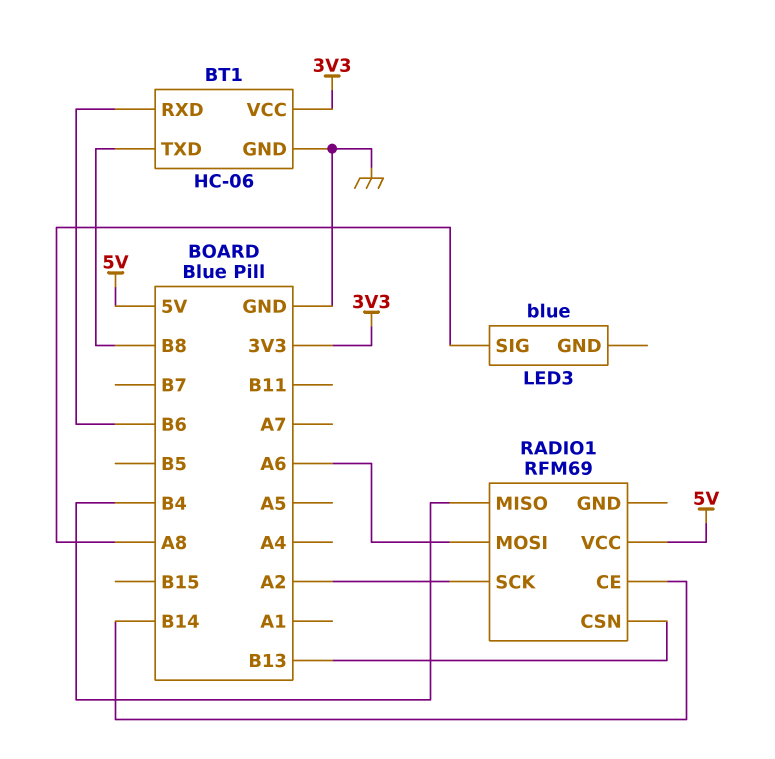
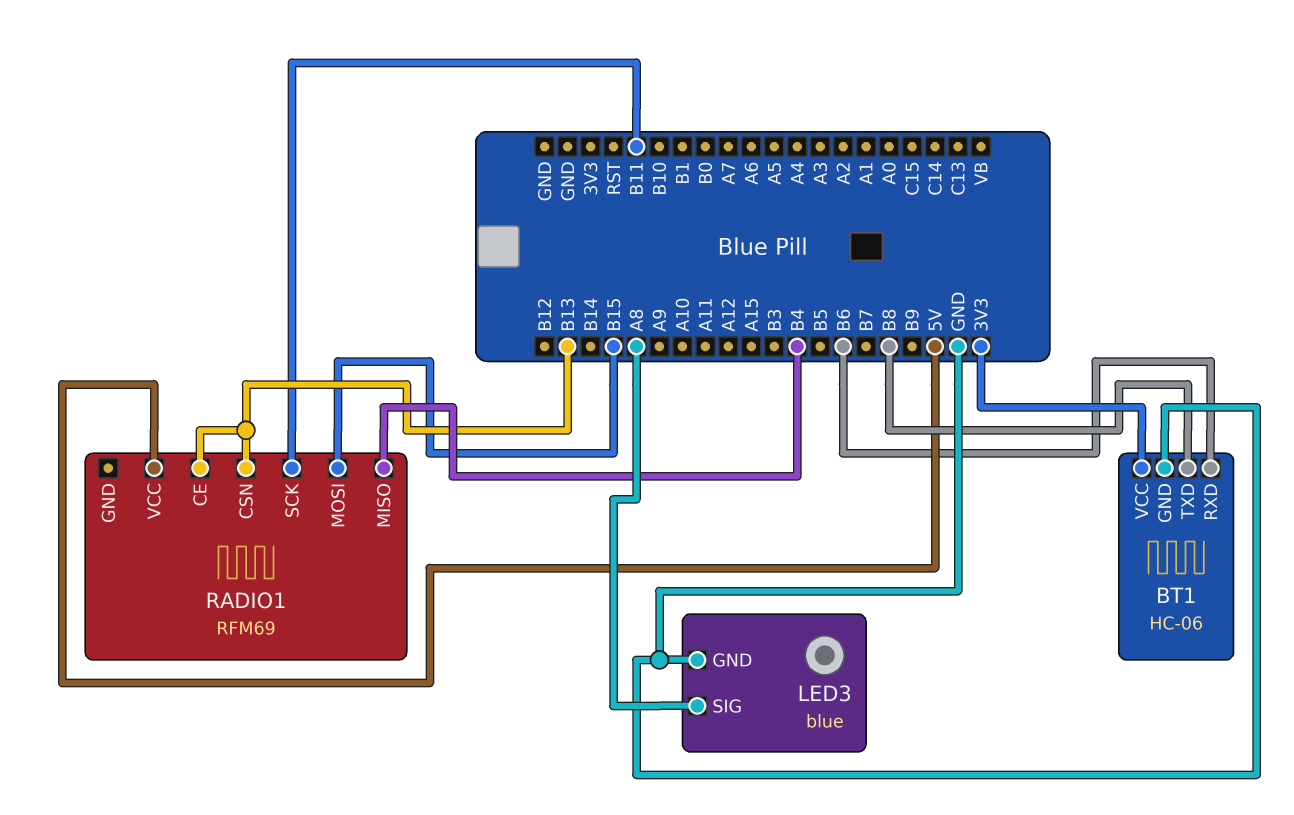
LED3 pin GND: none -> GND
RADIO1 pin CE: B14 -> B13
RADIO1 pin MOSI: A6 -> B15
RADIO1 pin SCK: A2 -> B11

